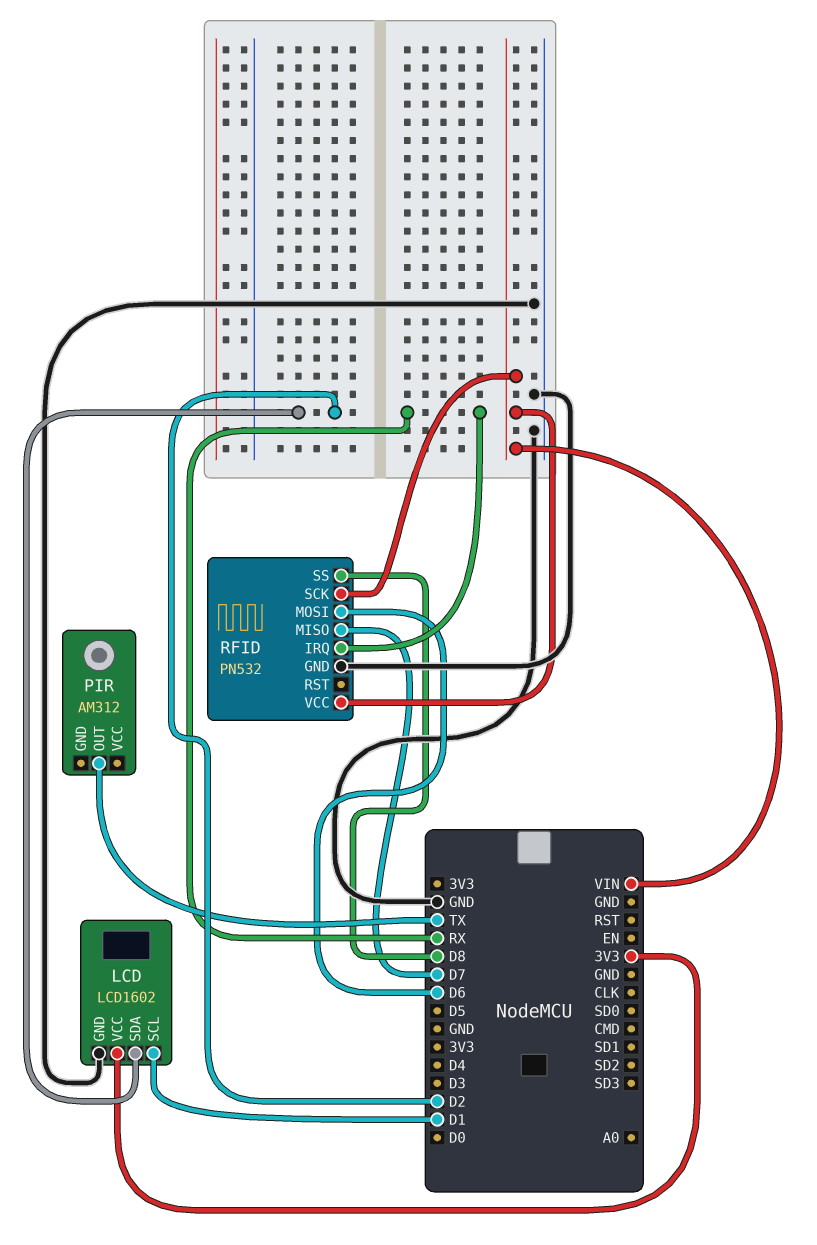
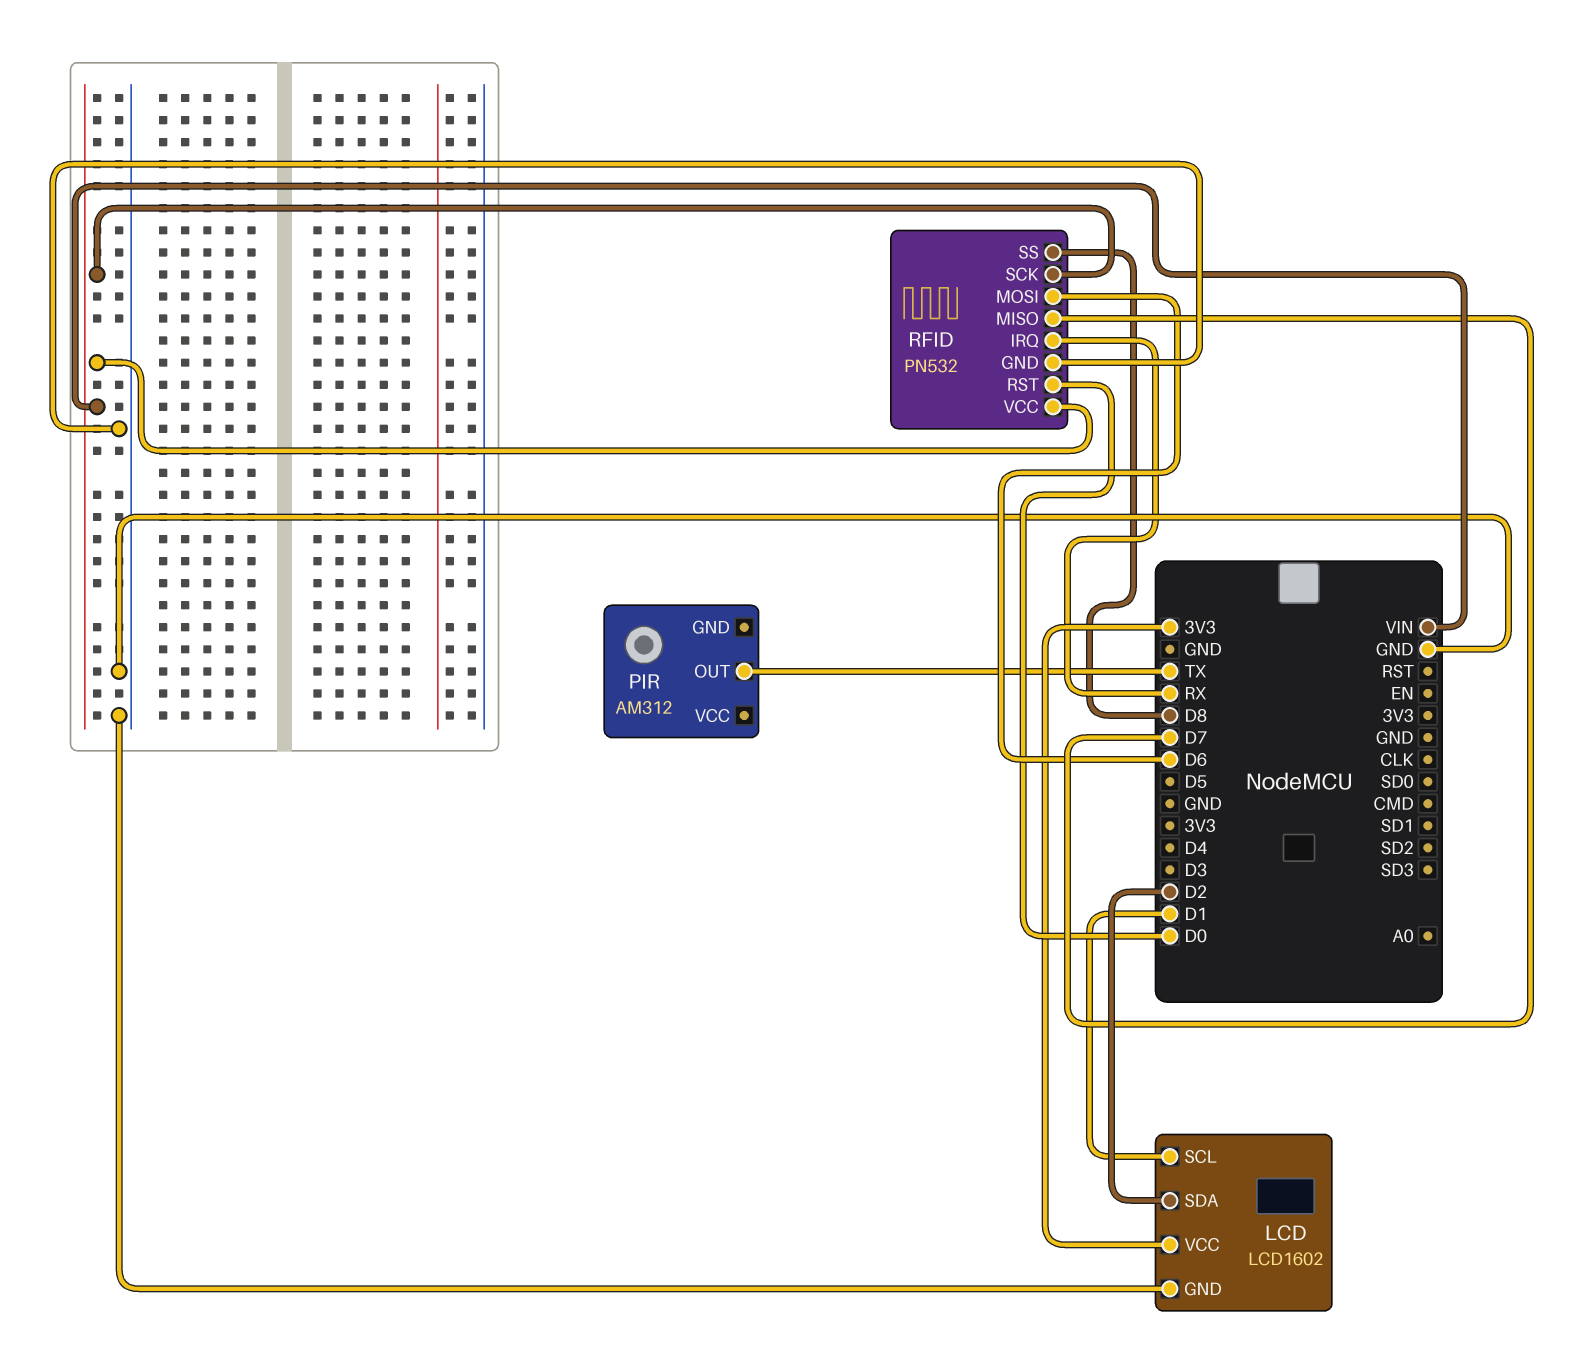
RFID pin RST: none -> D0

